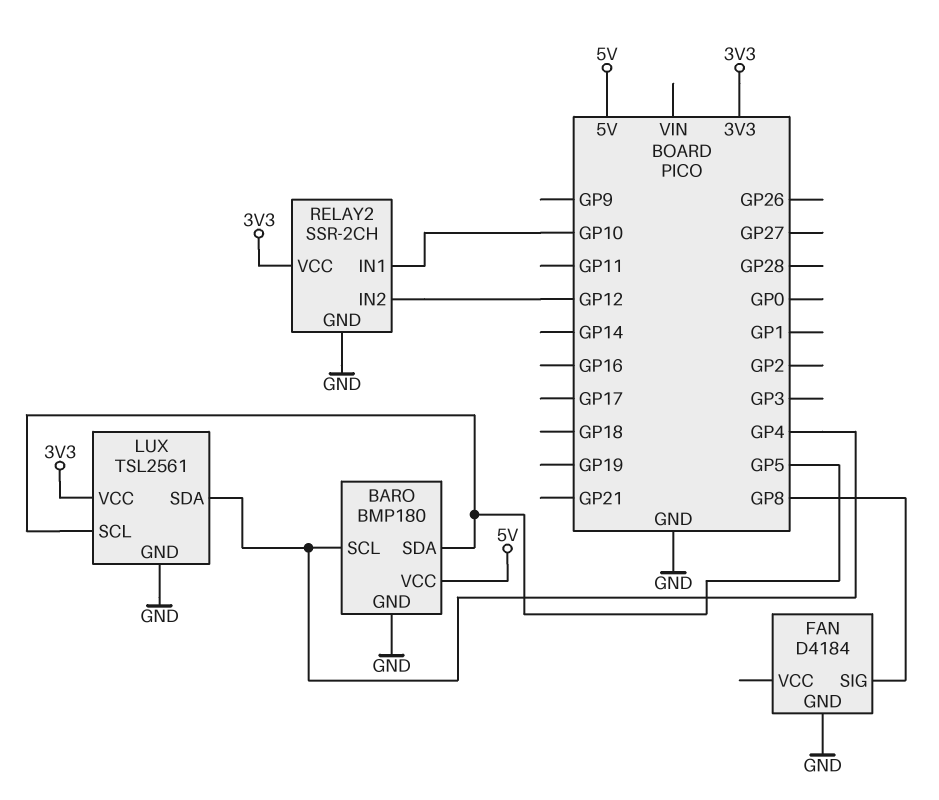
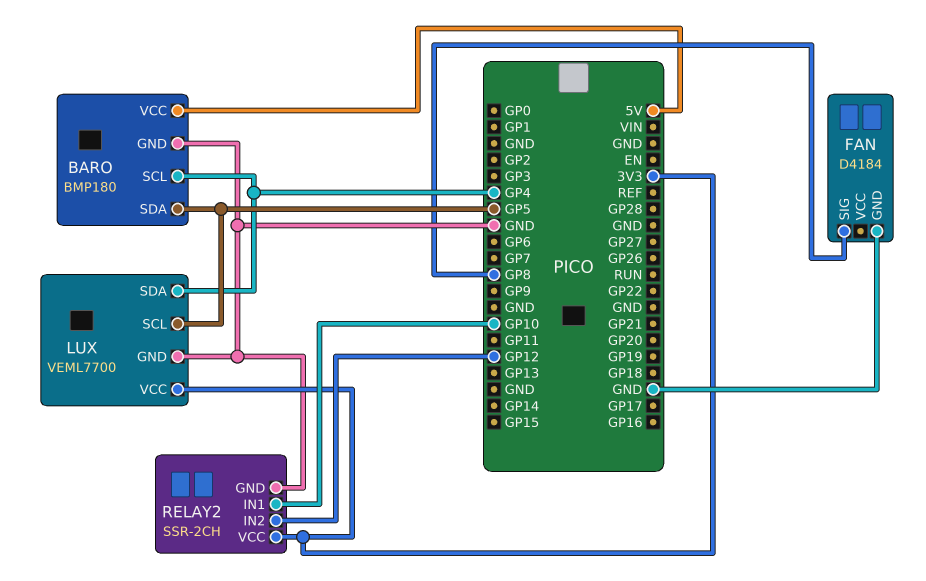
LUX: TSL2561 -> VEML7700

